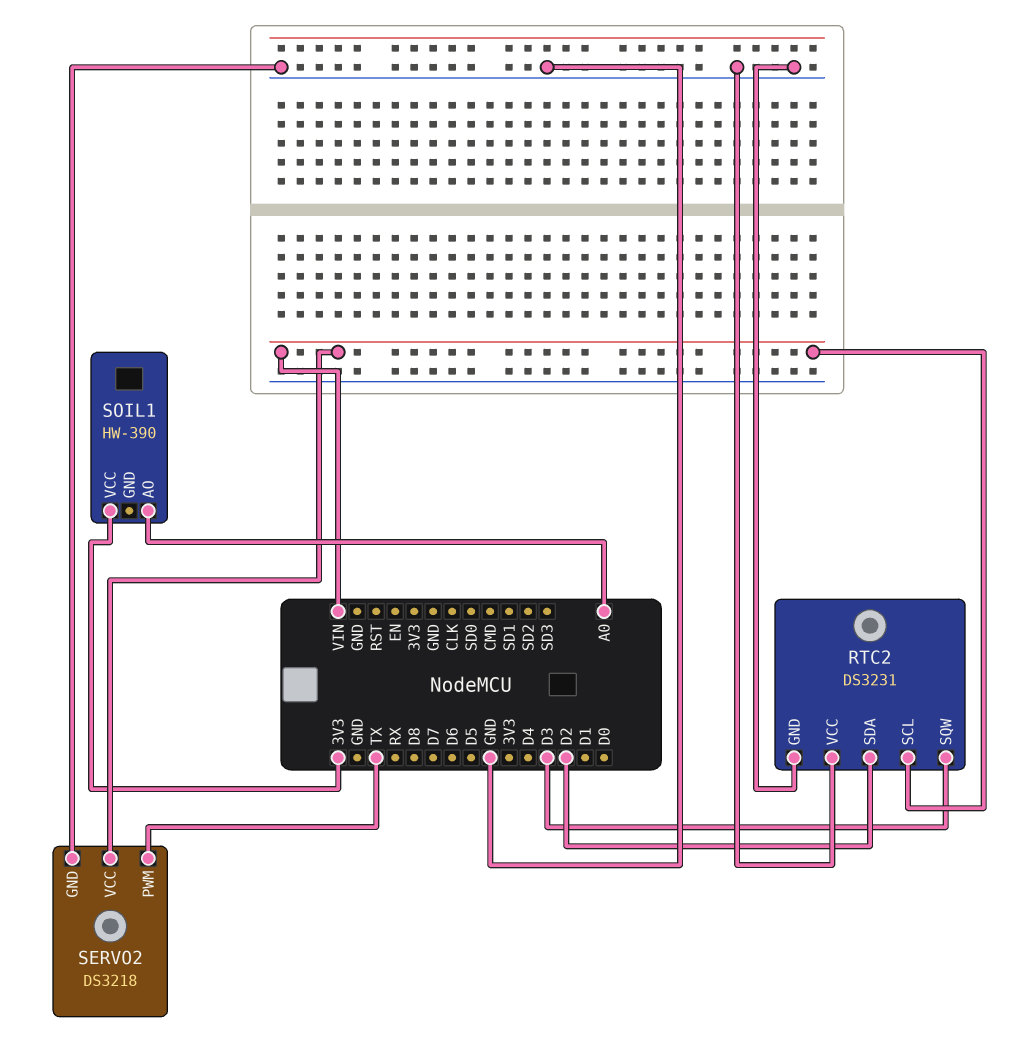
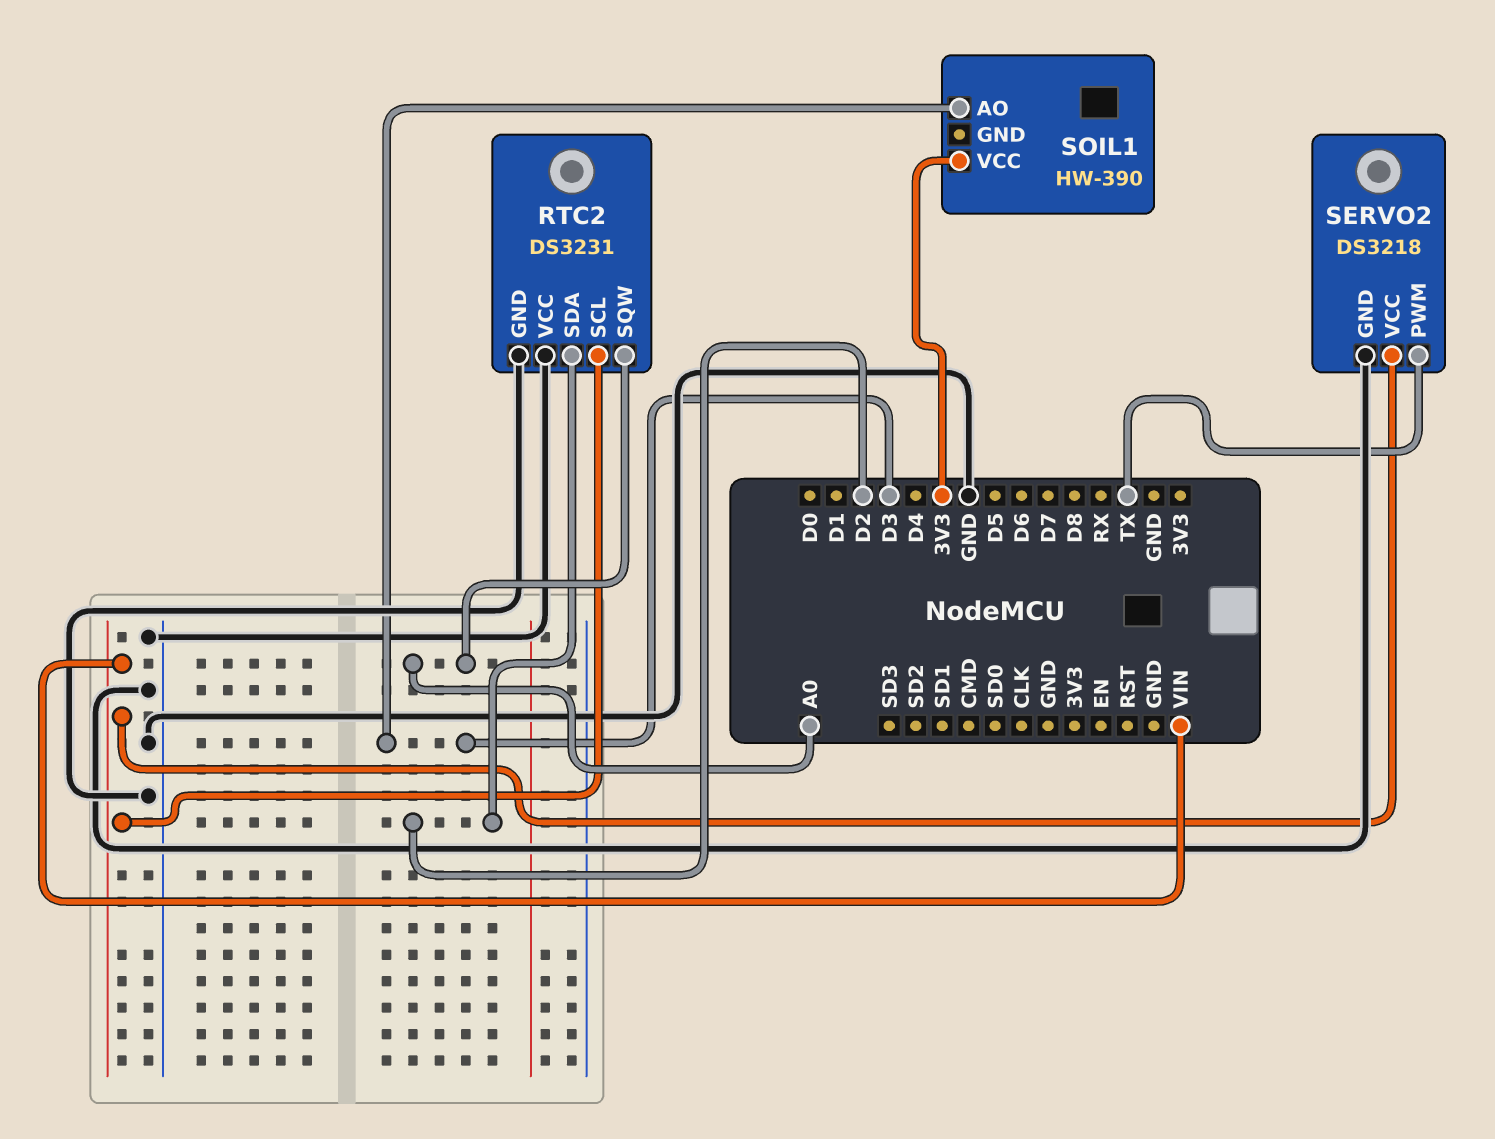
RTC2 pin SQW: D3 -> A0
SOIL1 pin AO: A0 -> D3

